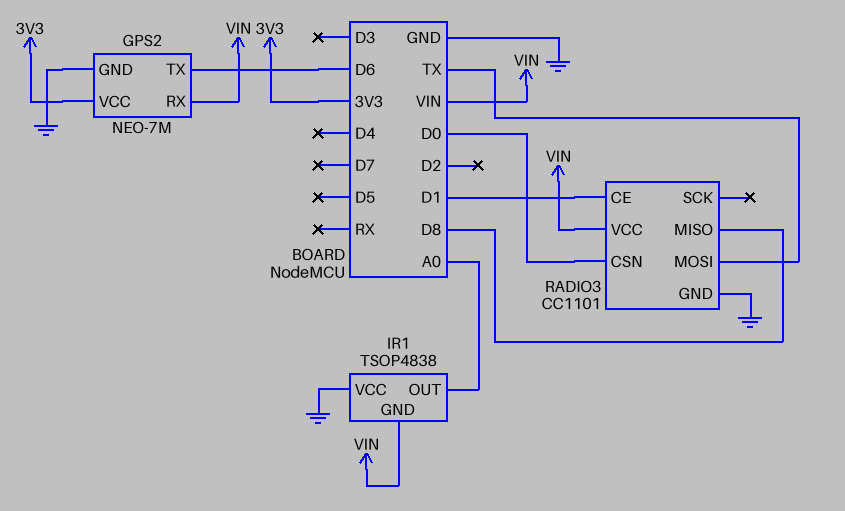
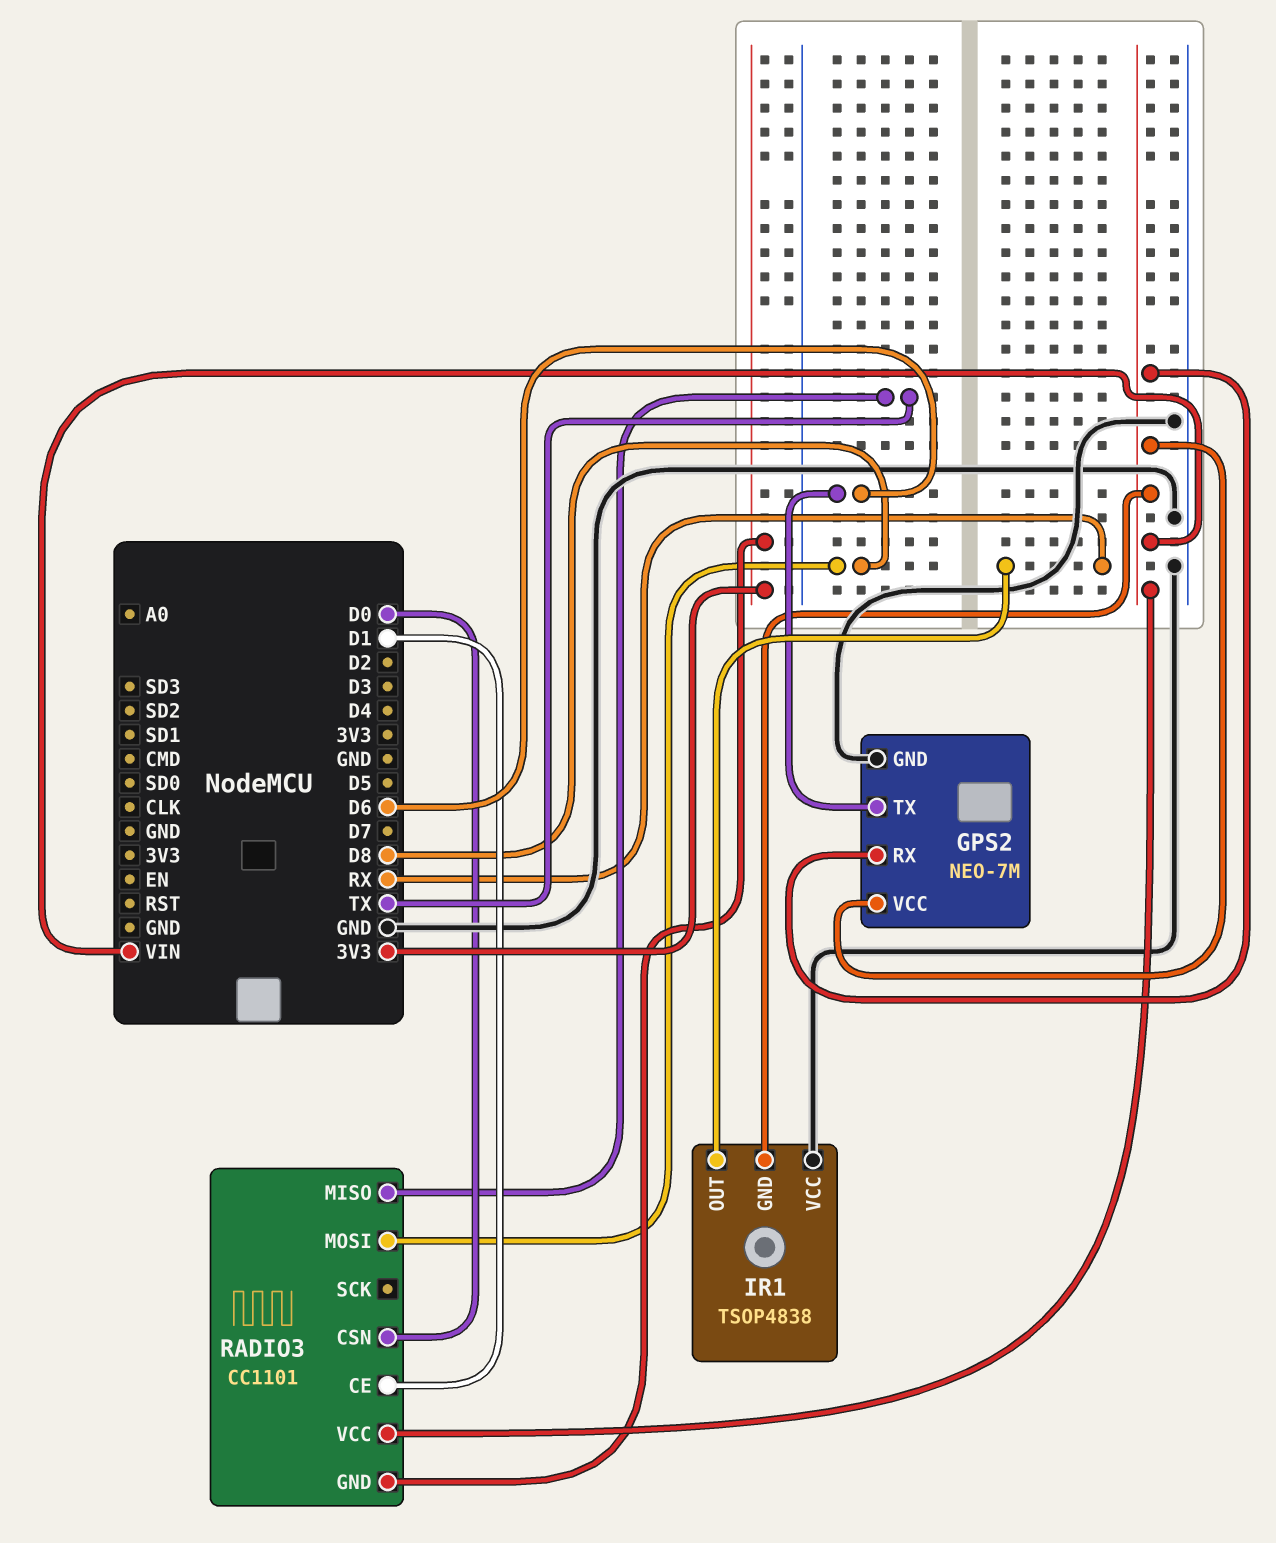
GPS2 pin VCC: 3V3 -> VIN
IR1 pin OUT: A0 -> RX
RADIO3 pin GND: GND -> 3V3
RADIO3 pin MISO: D8 -> TX
RADIO3 pin MOSI: TX -> D8

